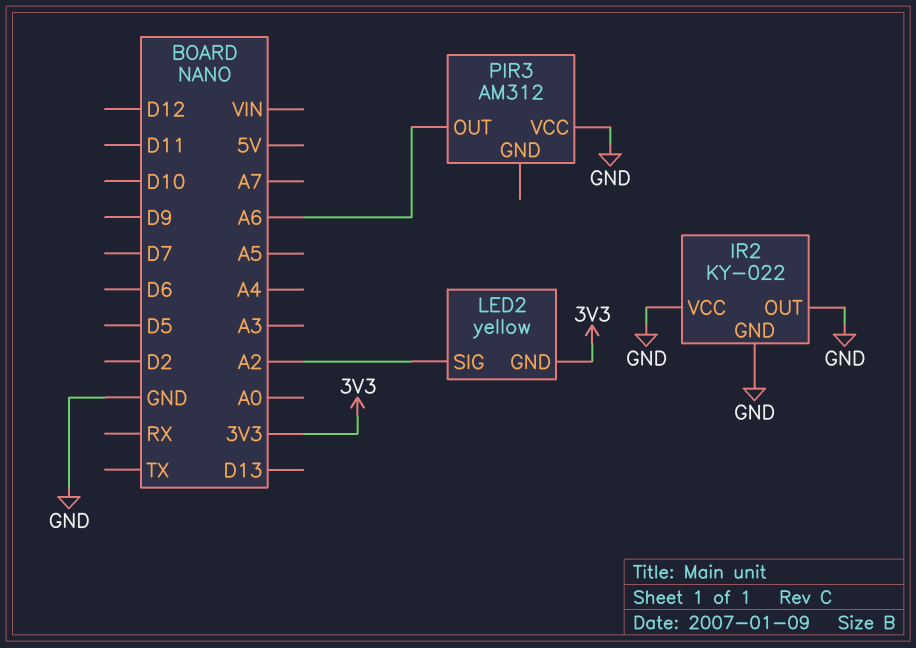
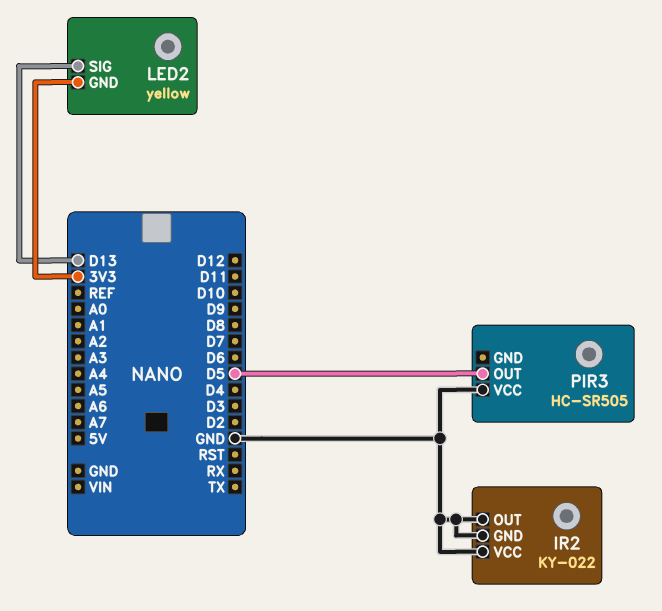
LED2 pin SIG: A2 -> D13
PIR3: AM312 -> HC-SR505
PIR3 pin OUT: A6 -> D5

